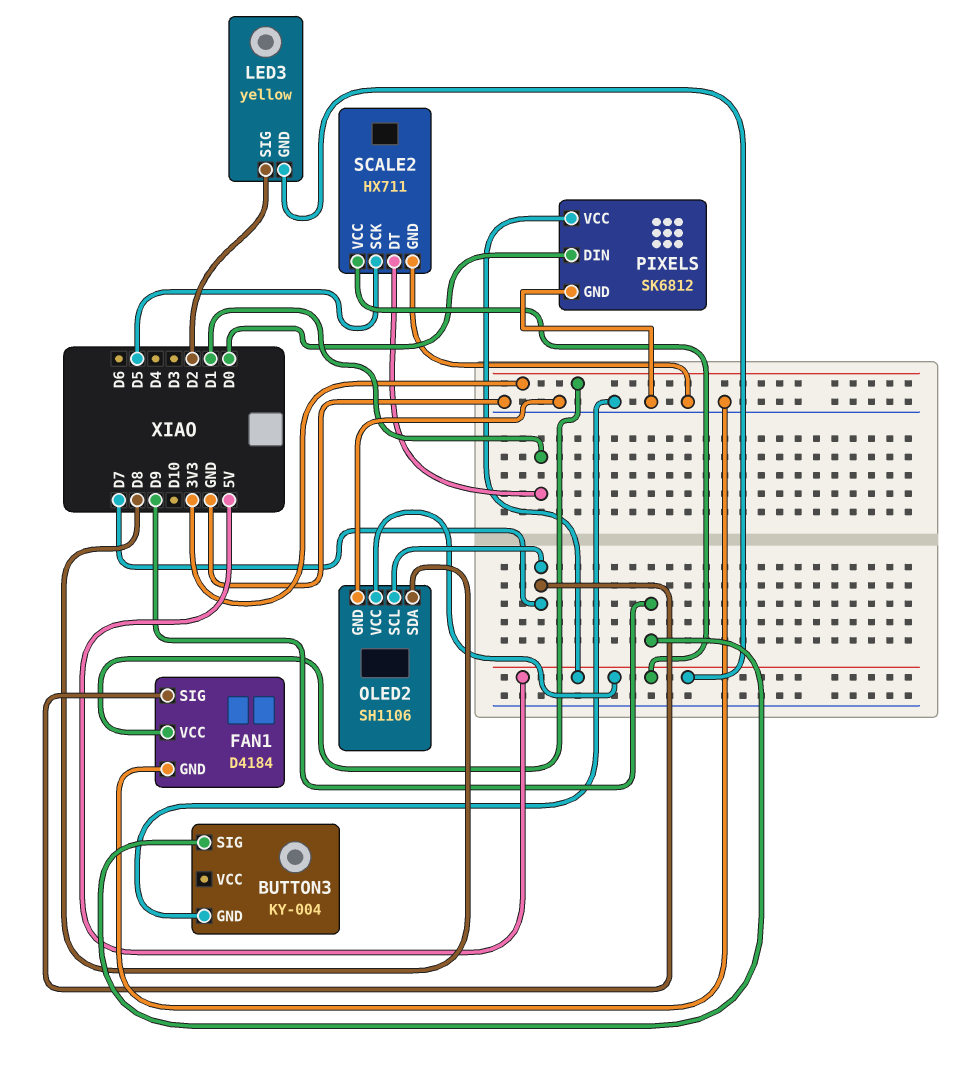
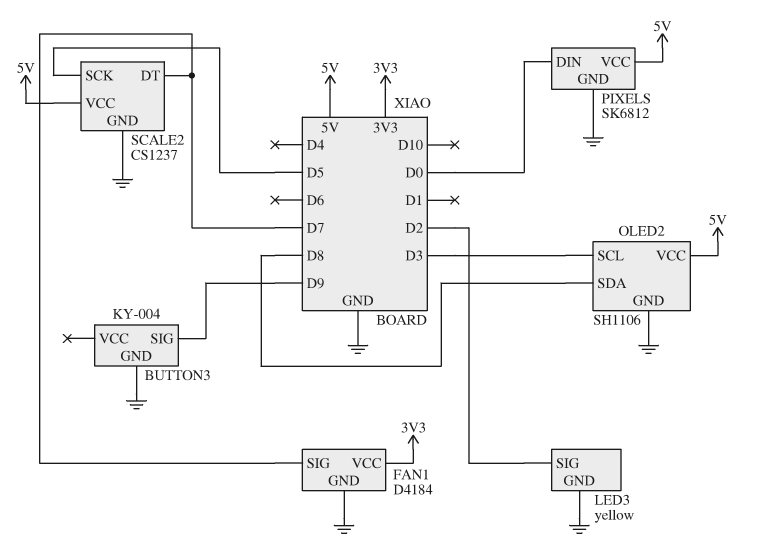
LED3 pin GND: 5V -> GND
OLED2 pin SCL: D7 -> D3
SCALE2: HX711 -> CS1237
SCALE2 pin DT: D1 -> D7

